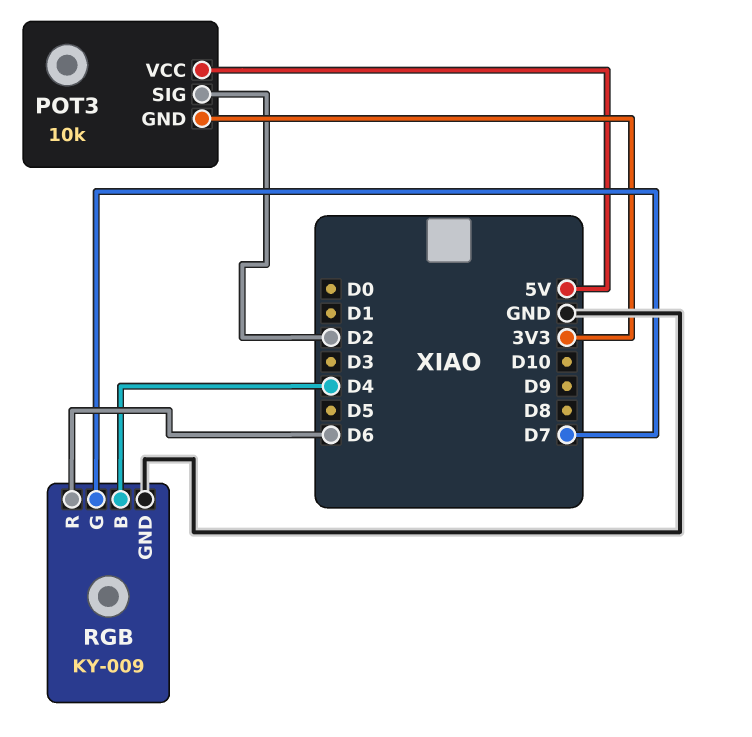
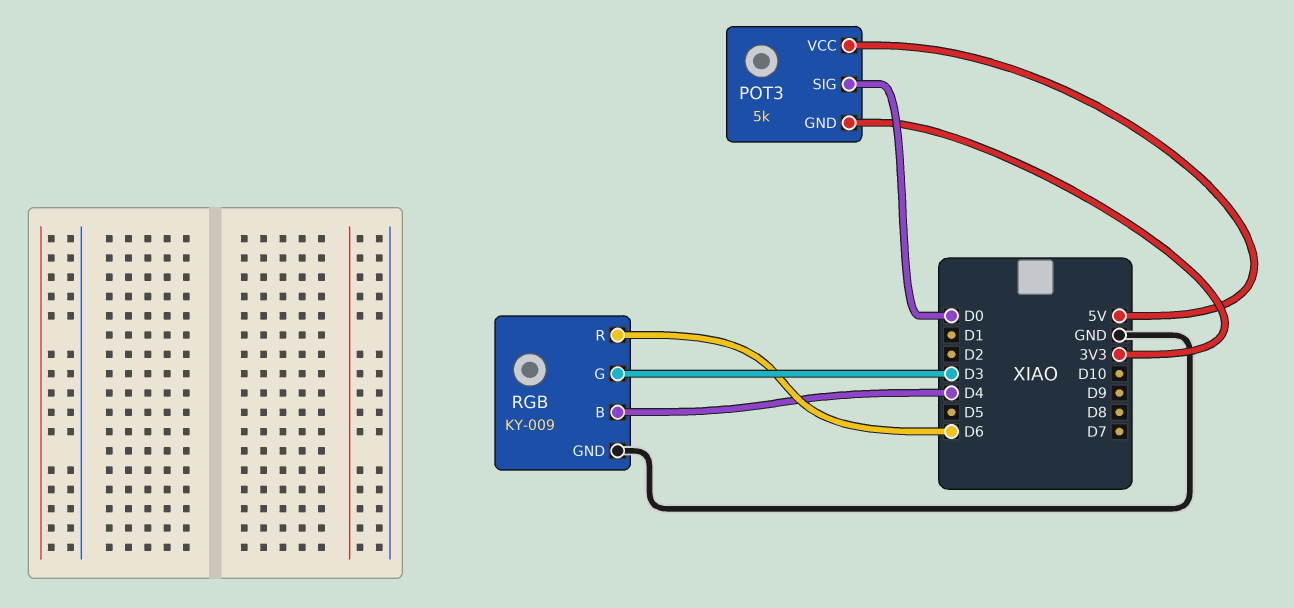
POT3: 10k -> 5k
POT3 pin SIG: D2 -> D0
RGB pin G: D7 -> D3

